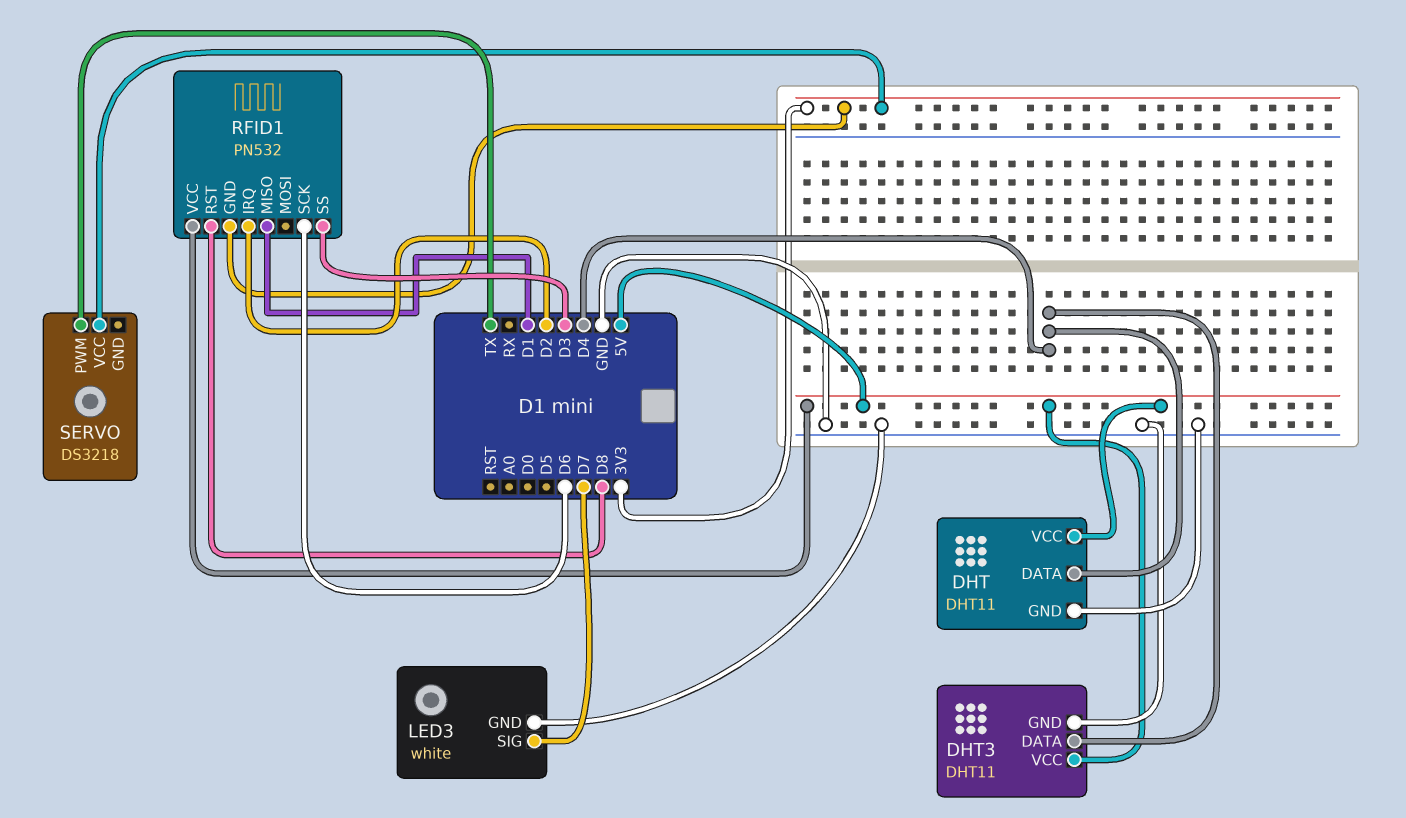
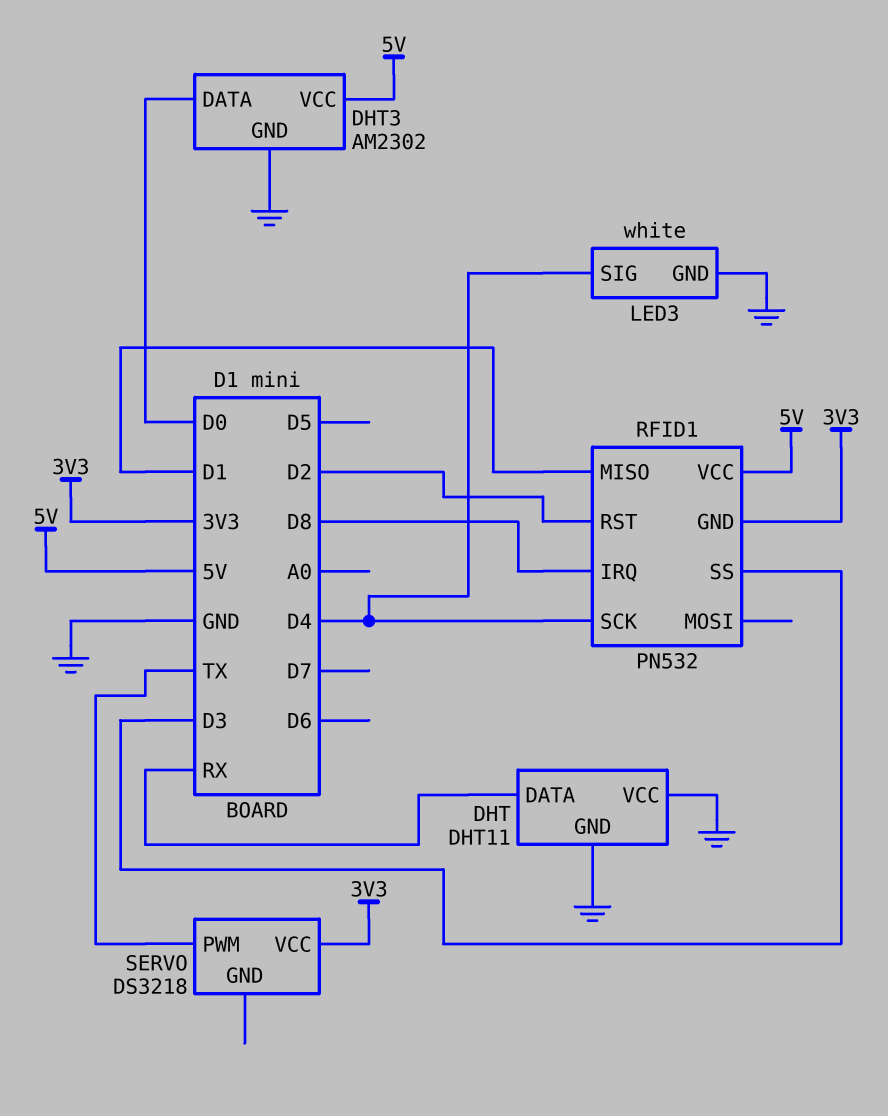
DHT pin DATA: D4 -> RX
DHT pin VCC: 5V -> GND
DHT3: DHT11 -> AM2302
DHT3 pin DATA: D4 -> D0
LED3 pin SIG: D7 -> D4
RFID1 pin IRQ: D2 -> D8
RFID1 pin RST: D8 -> D2
RFID1 pin SCK: D6 -> D4

